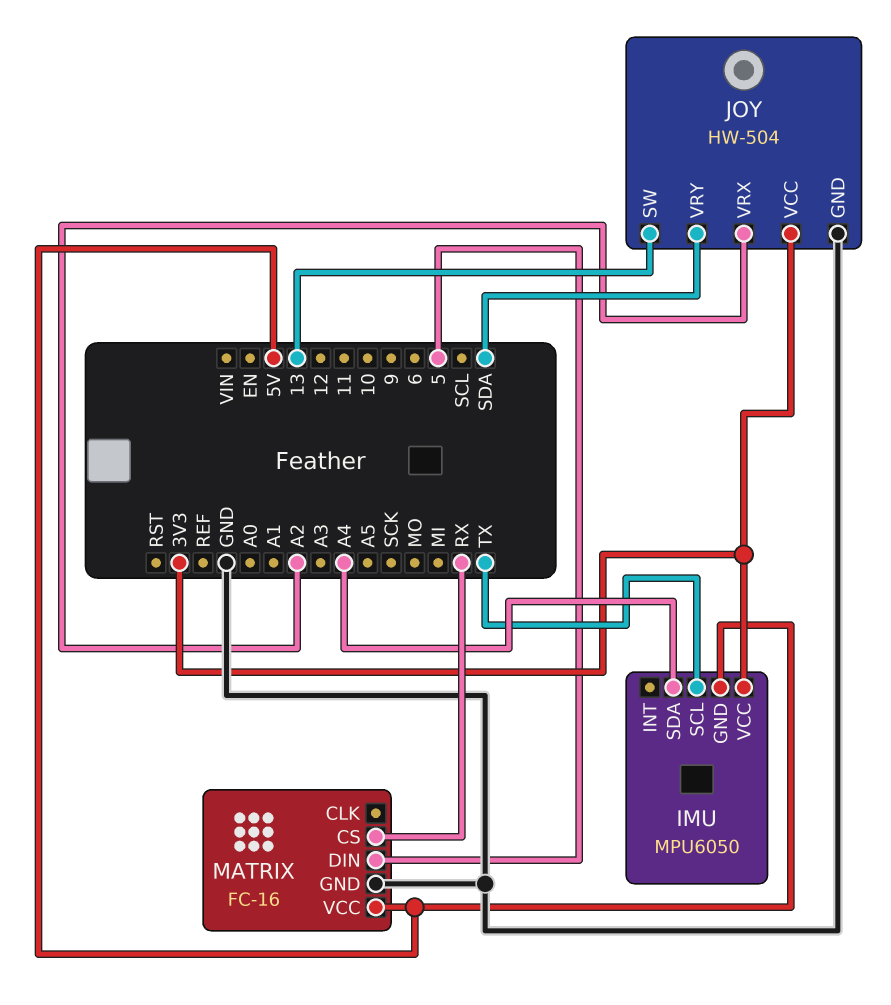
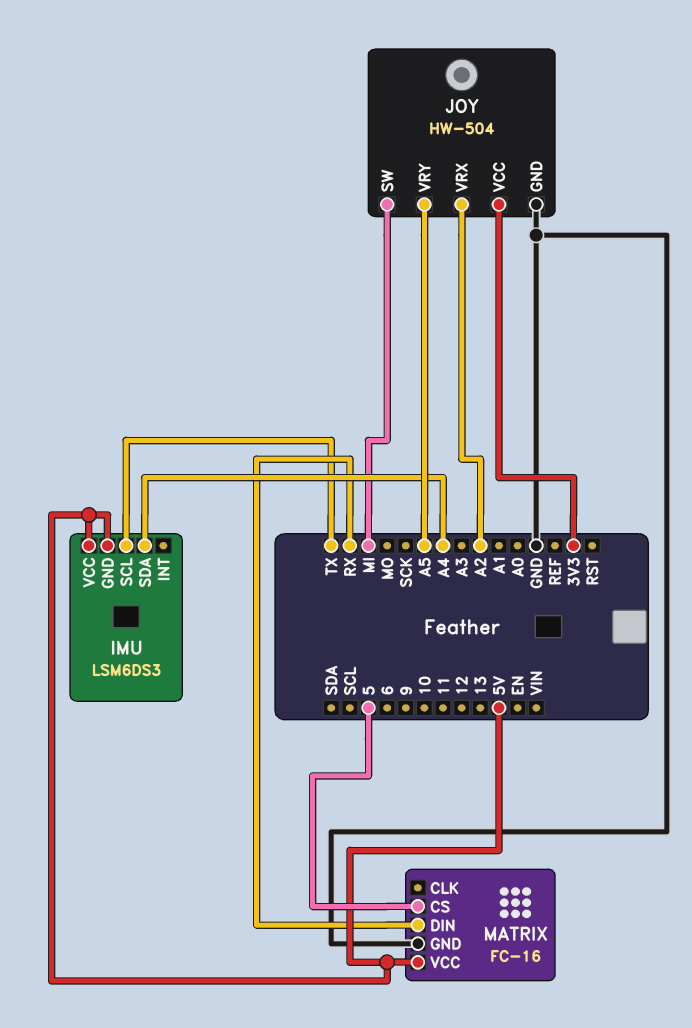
IMU: MPU6050 -> LSM6DS3
IMU pin VCC: 3V3 -> 5V
JOY pin SW: 13 -> MI
JOY pin VRY: SDA -> A5
MATRIX pin CS: RX -> 5
MATRIX pin DIN: 5 -> RX

